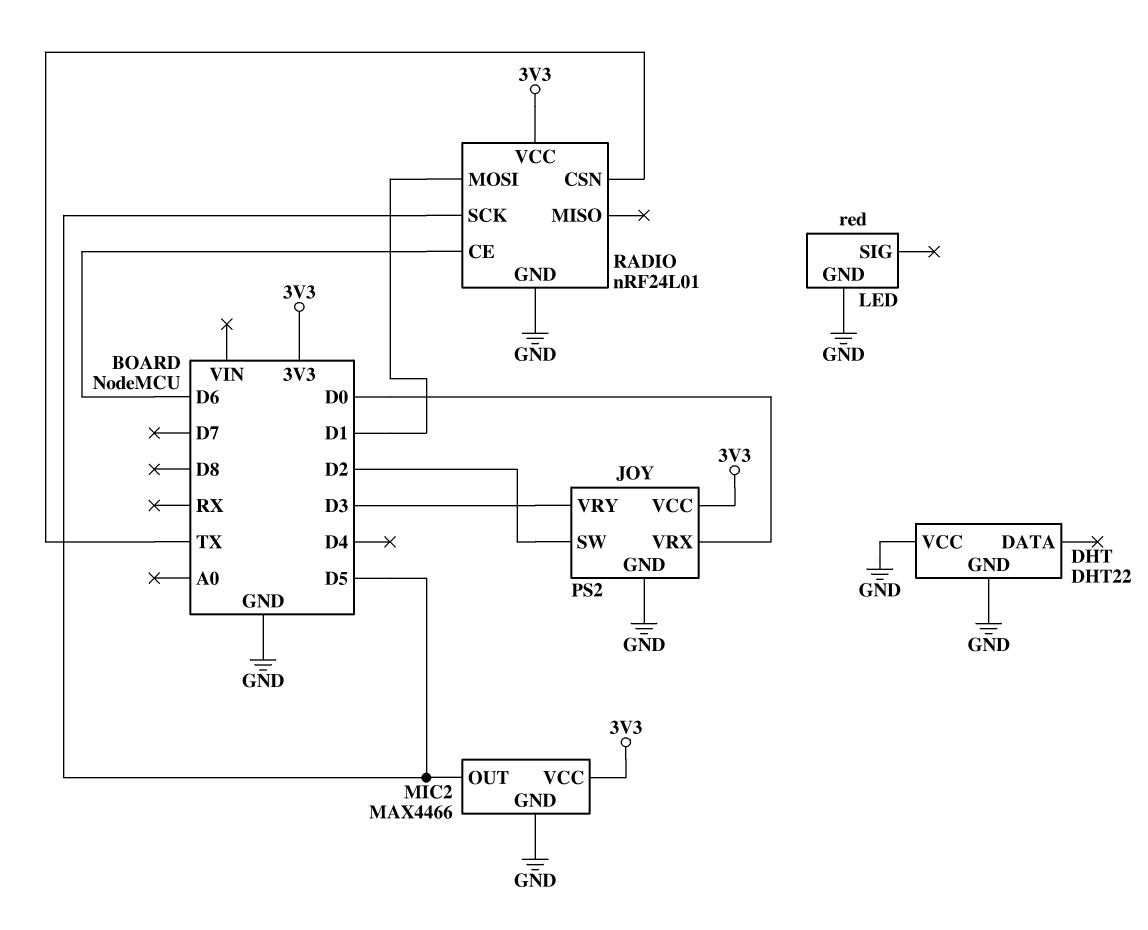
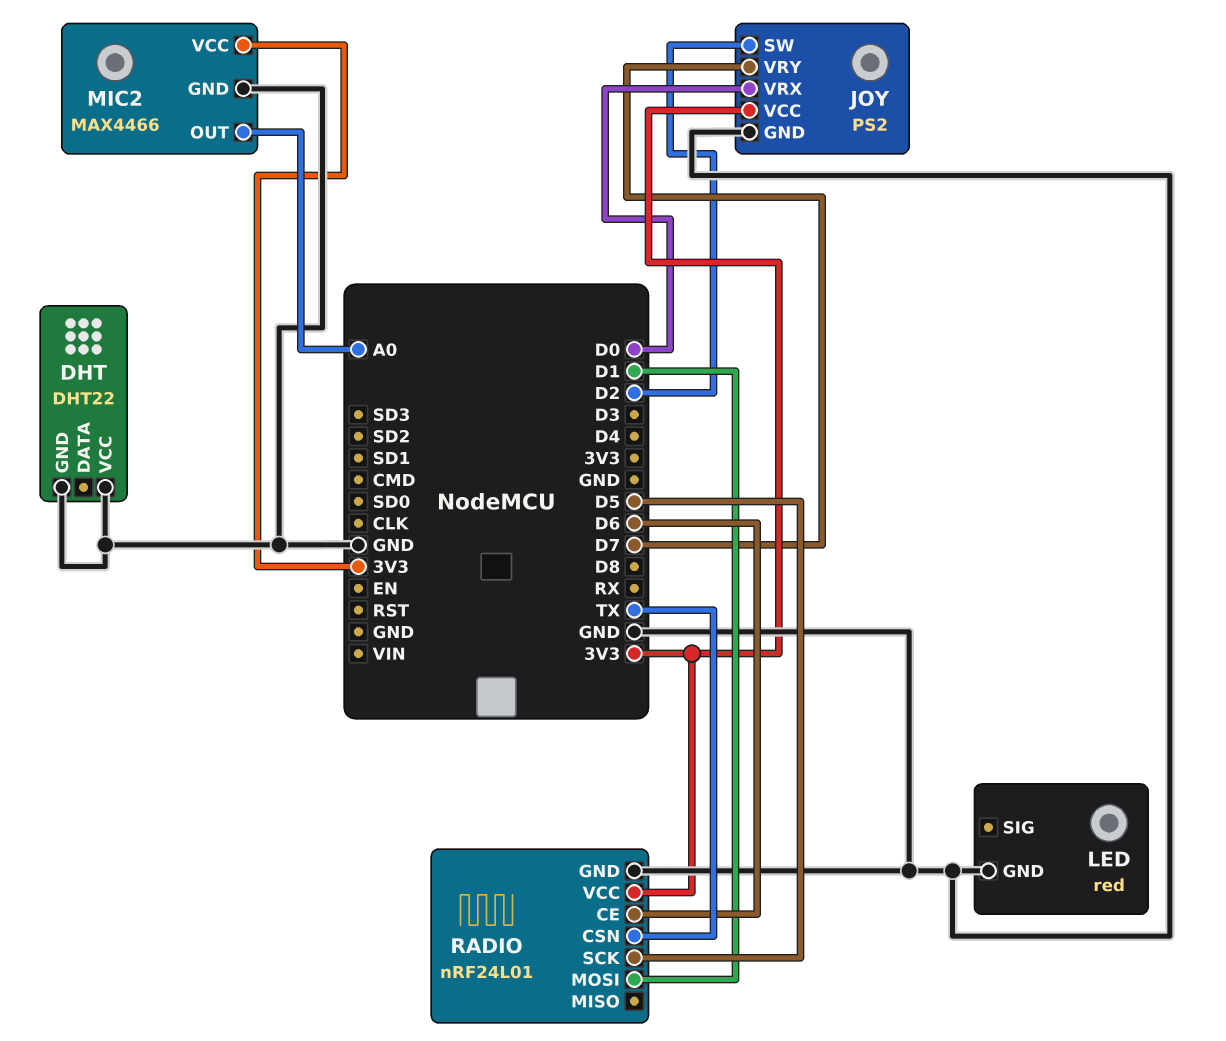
JOY pin VRY: D3 -> D7
MIC2 pin OUT: D5 -> A0

